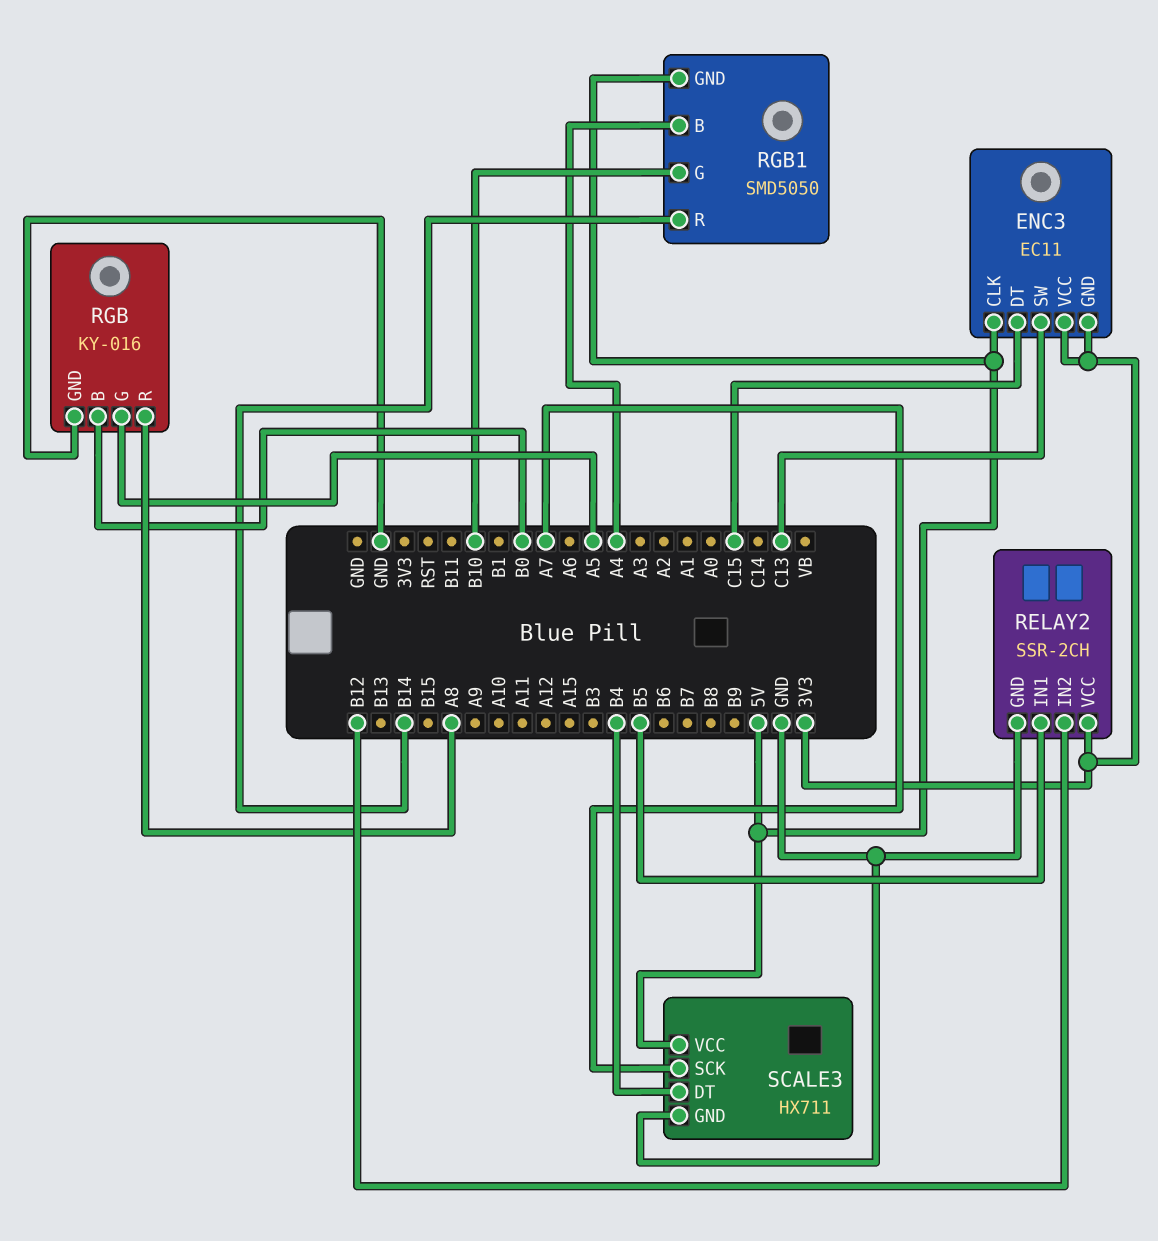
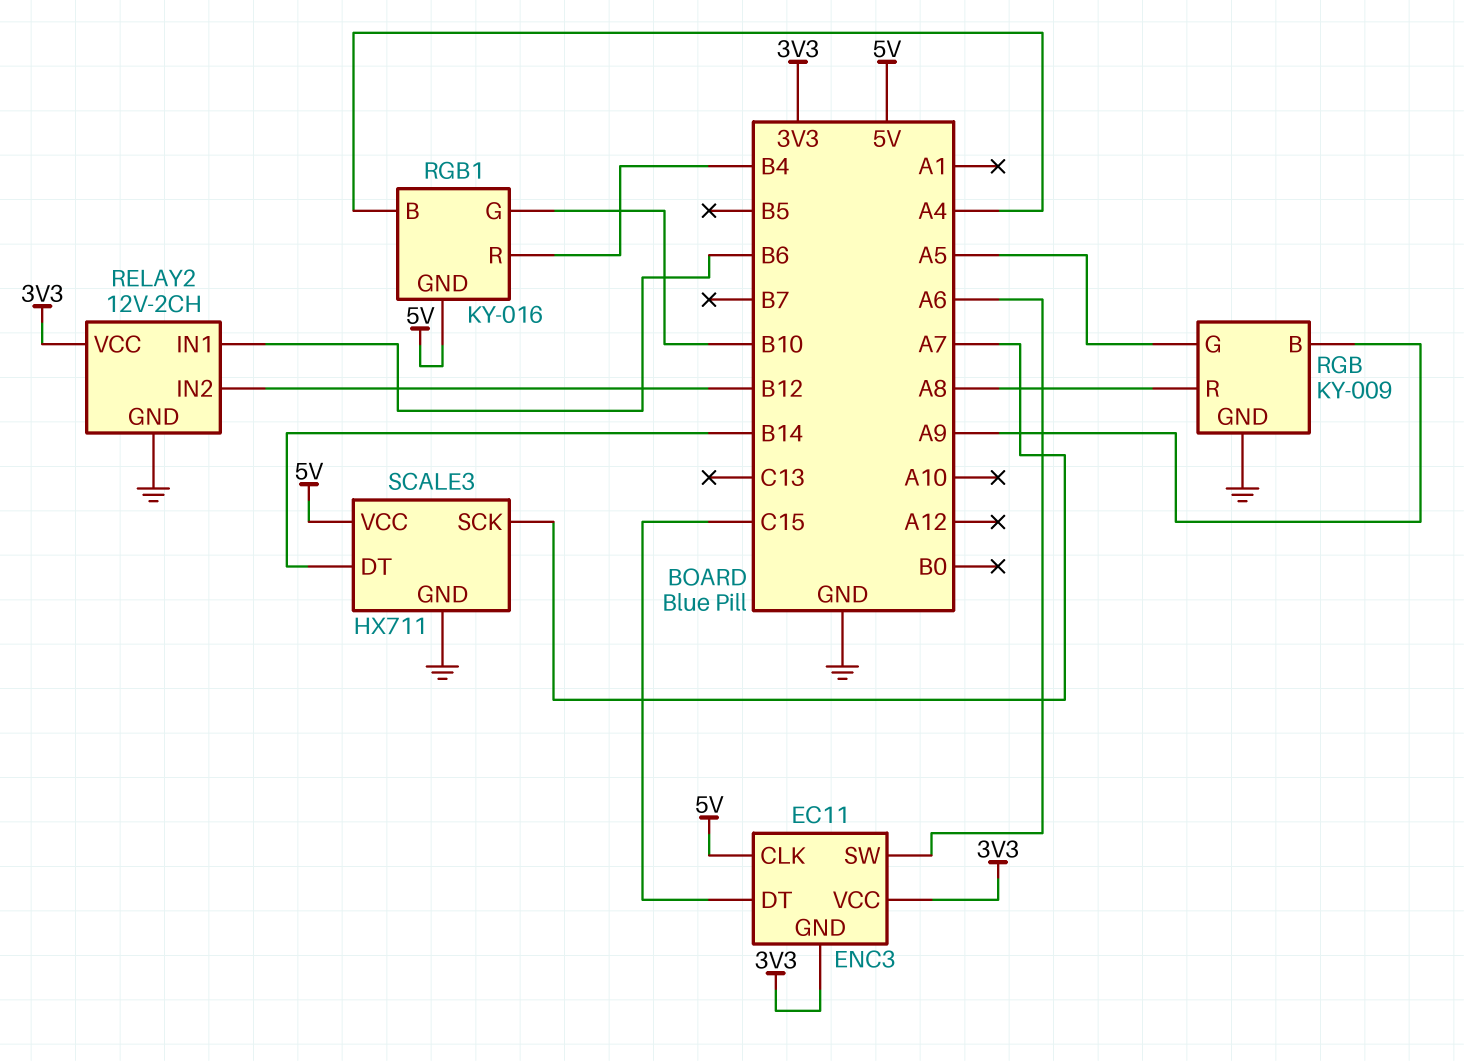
ENC3 pin SW: C13 -> A6
RELAY2: SSR-2CH -> 12V-2CH
RELAY2 pin IN1: B5 -> B6
RGB: KY-016 -> KY-009
RGB pin B: B0 -> A9
RGB1: SMD5050 -> KY-016
RGB1 pin R: B14 -> B4
SCALE3 pin DT: B4 -> B14

